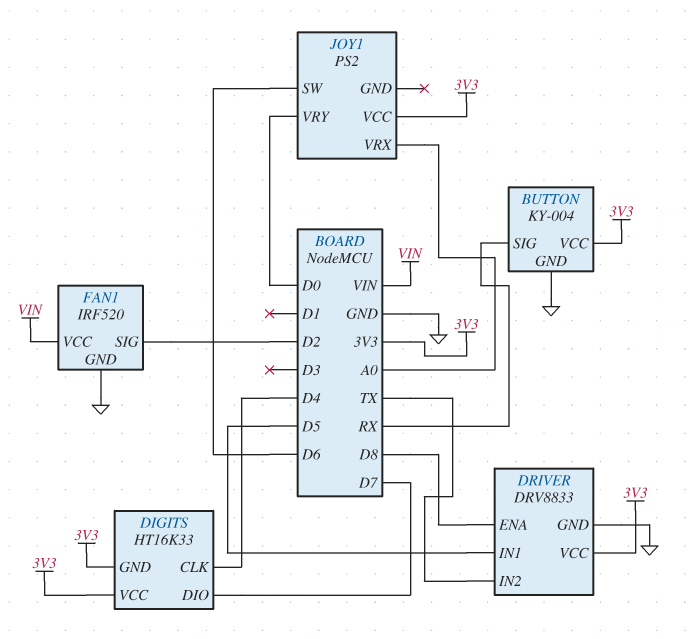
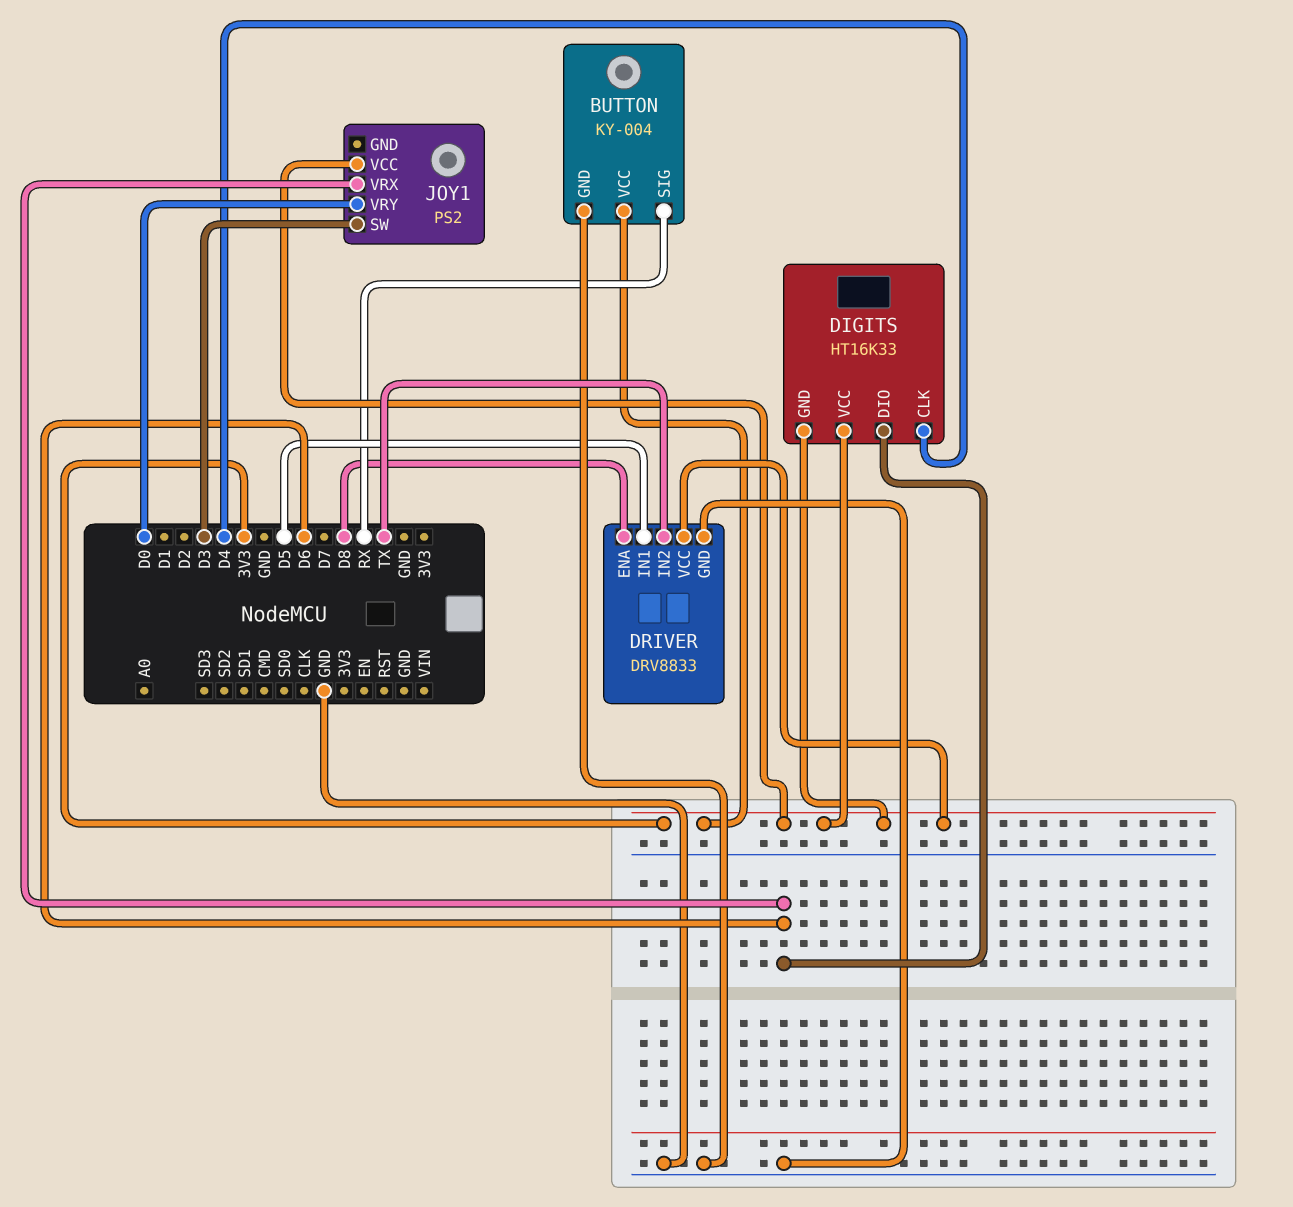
DIGITS pin DIO: D7 -> D6
FAN1: IRF520 -> none
FAN1 pin GND: GND -> none
FAN1 pin SIG: D2 -> none
FAN1 pin VCC: VIN -> none
JOY1 pin SW: D6 -> D3
JOY1 pin VRX: A0 -> D6

